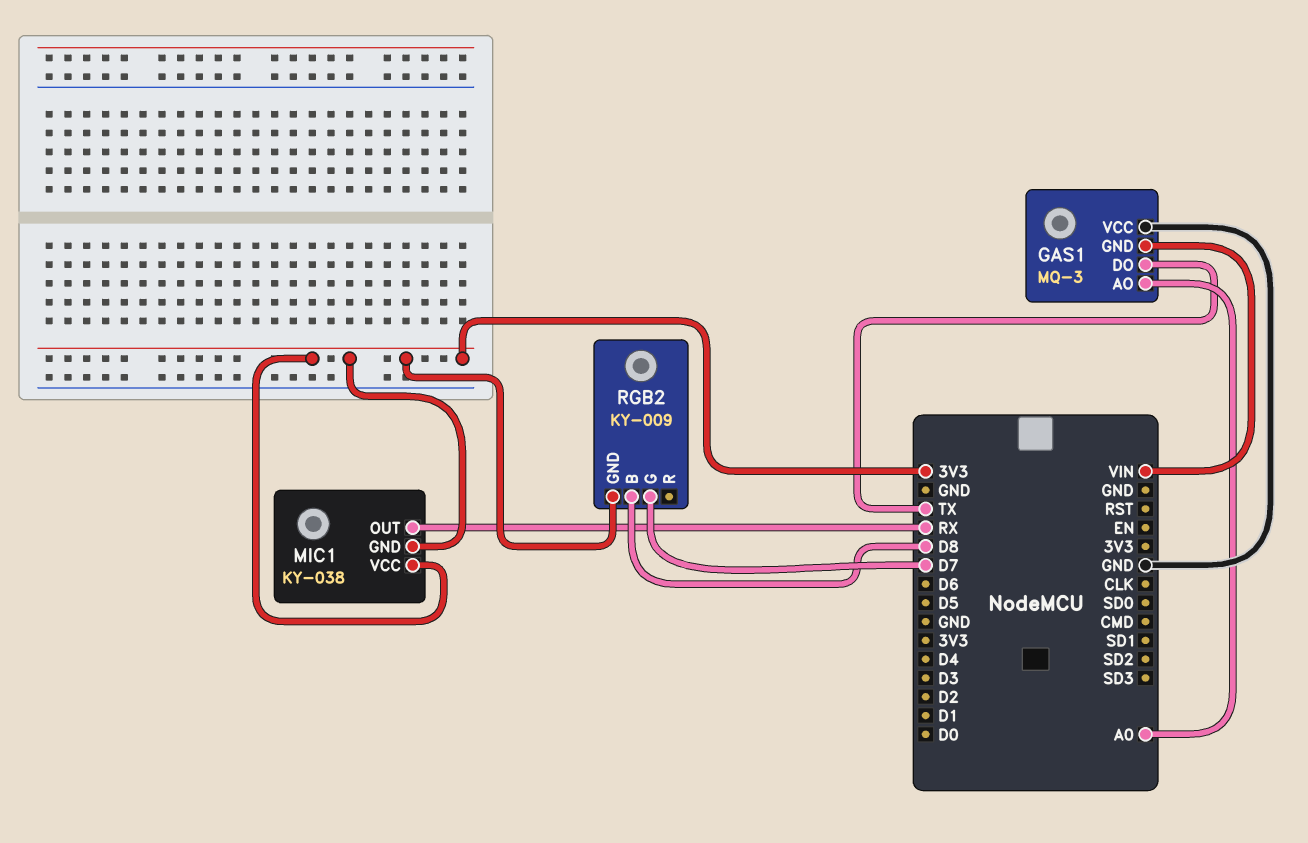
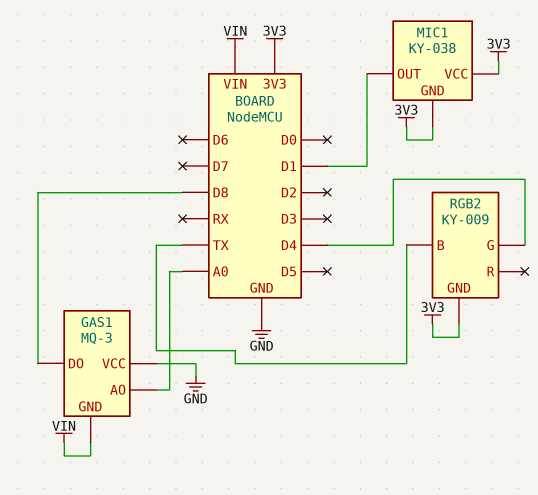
GAS1 pin DO: TX -> D8
MIC1 pin OUT: RX -> D1
RGB2 pin B: D8 -> TX
RGB2 pin G: D7 -> D4

